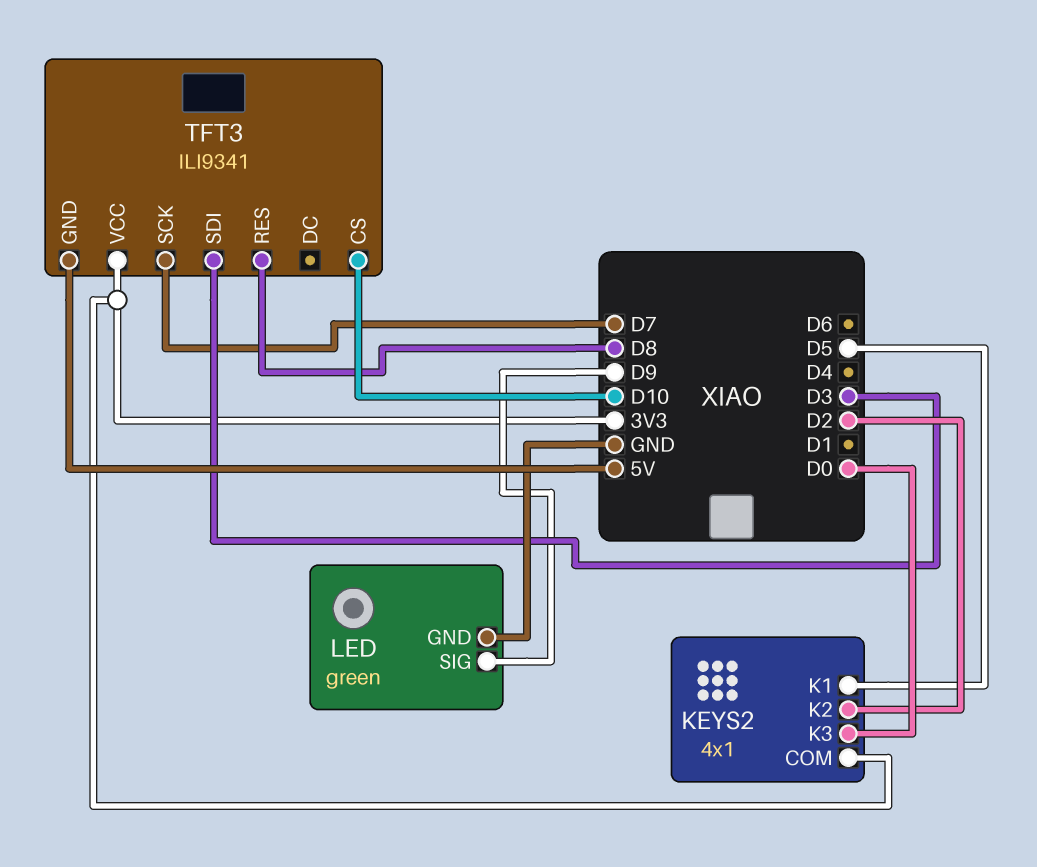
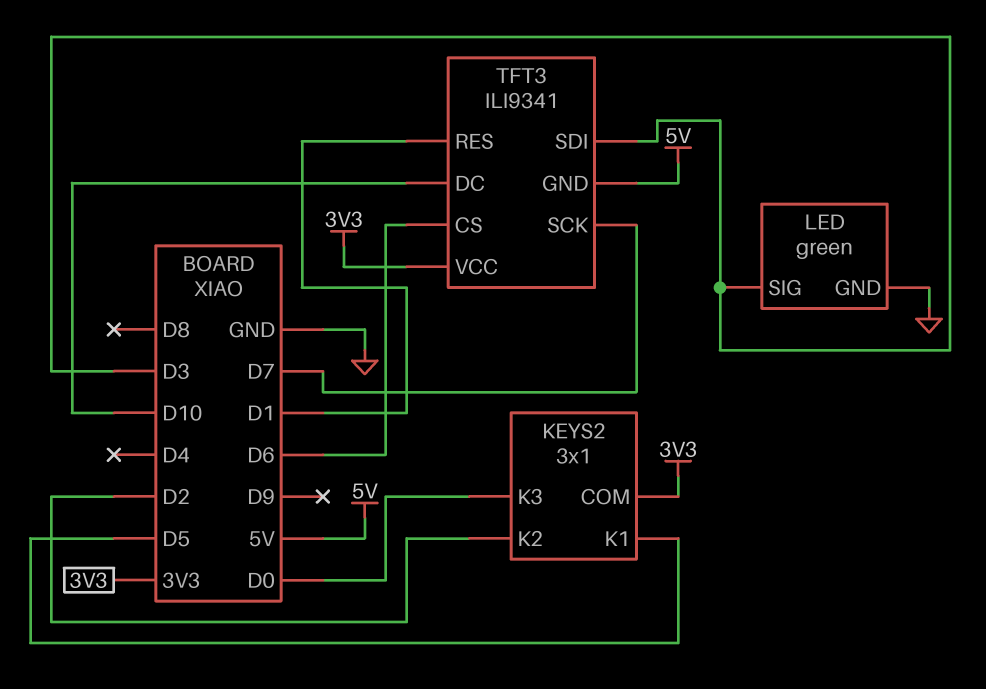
KEYS2: 4x1 -> 3x1
LED pin SIG: D9 -> D3
TFT3 pin CS: D10 -> D6
TFT3 pin DC: none -> D10
TFT3 pin RES: D8 -> D1

